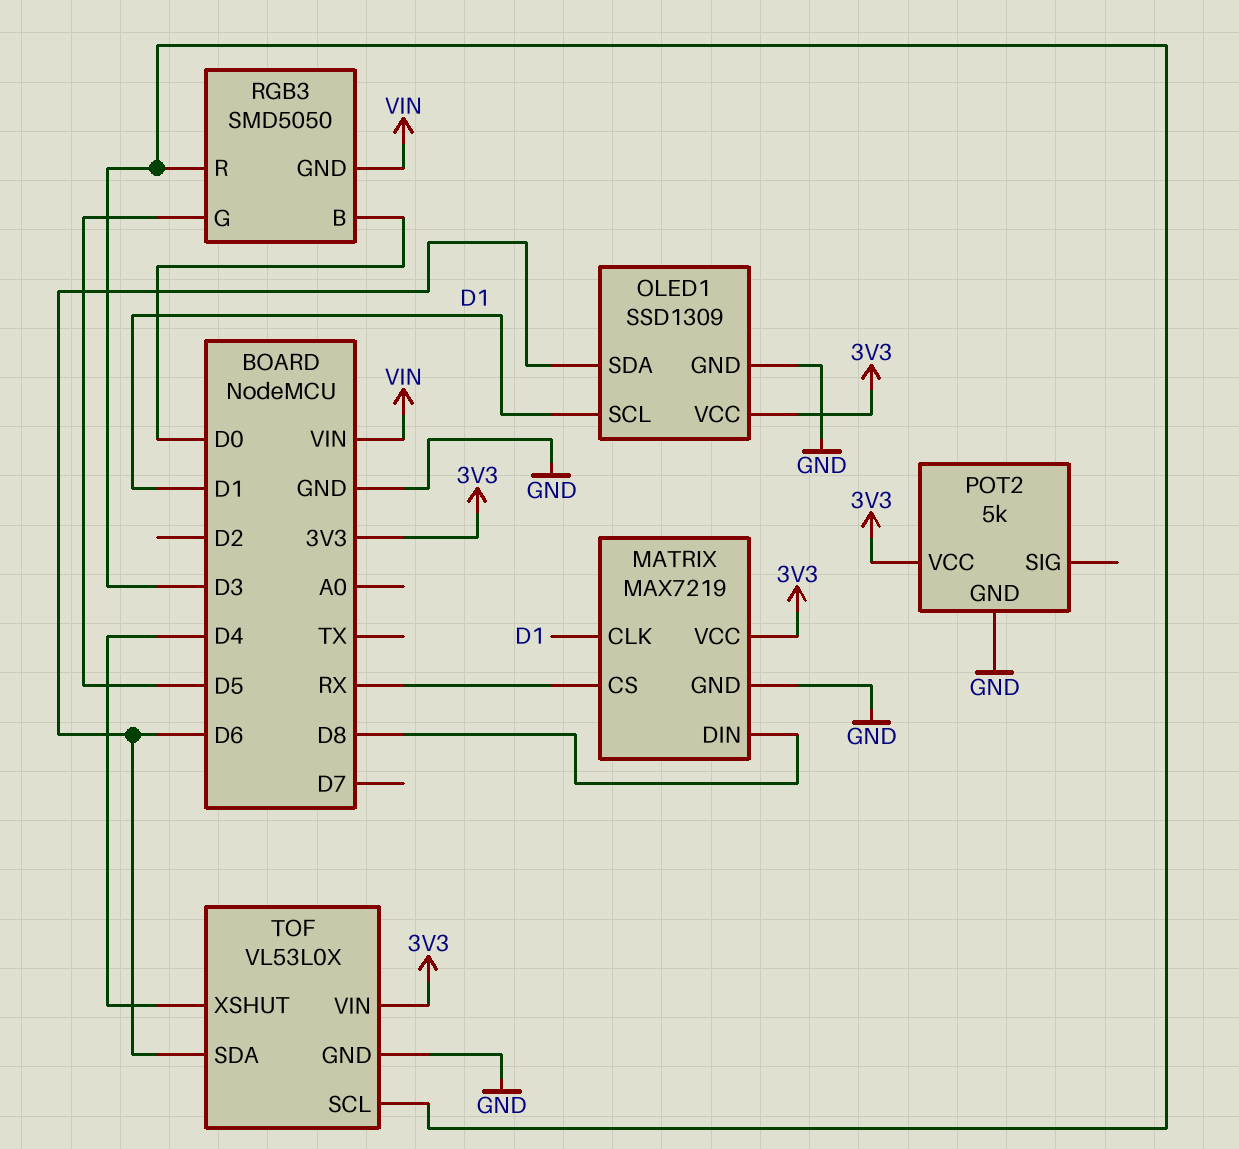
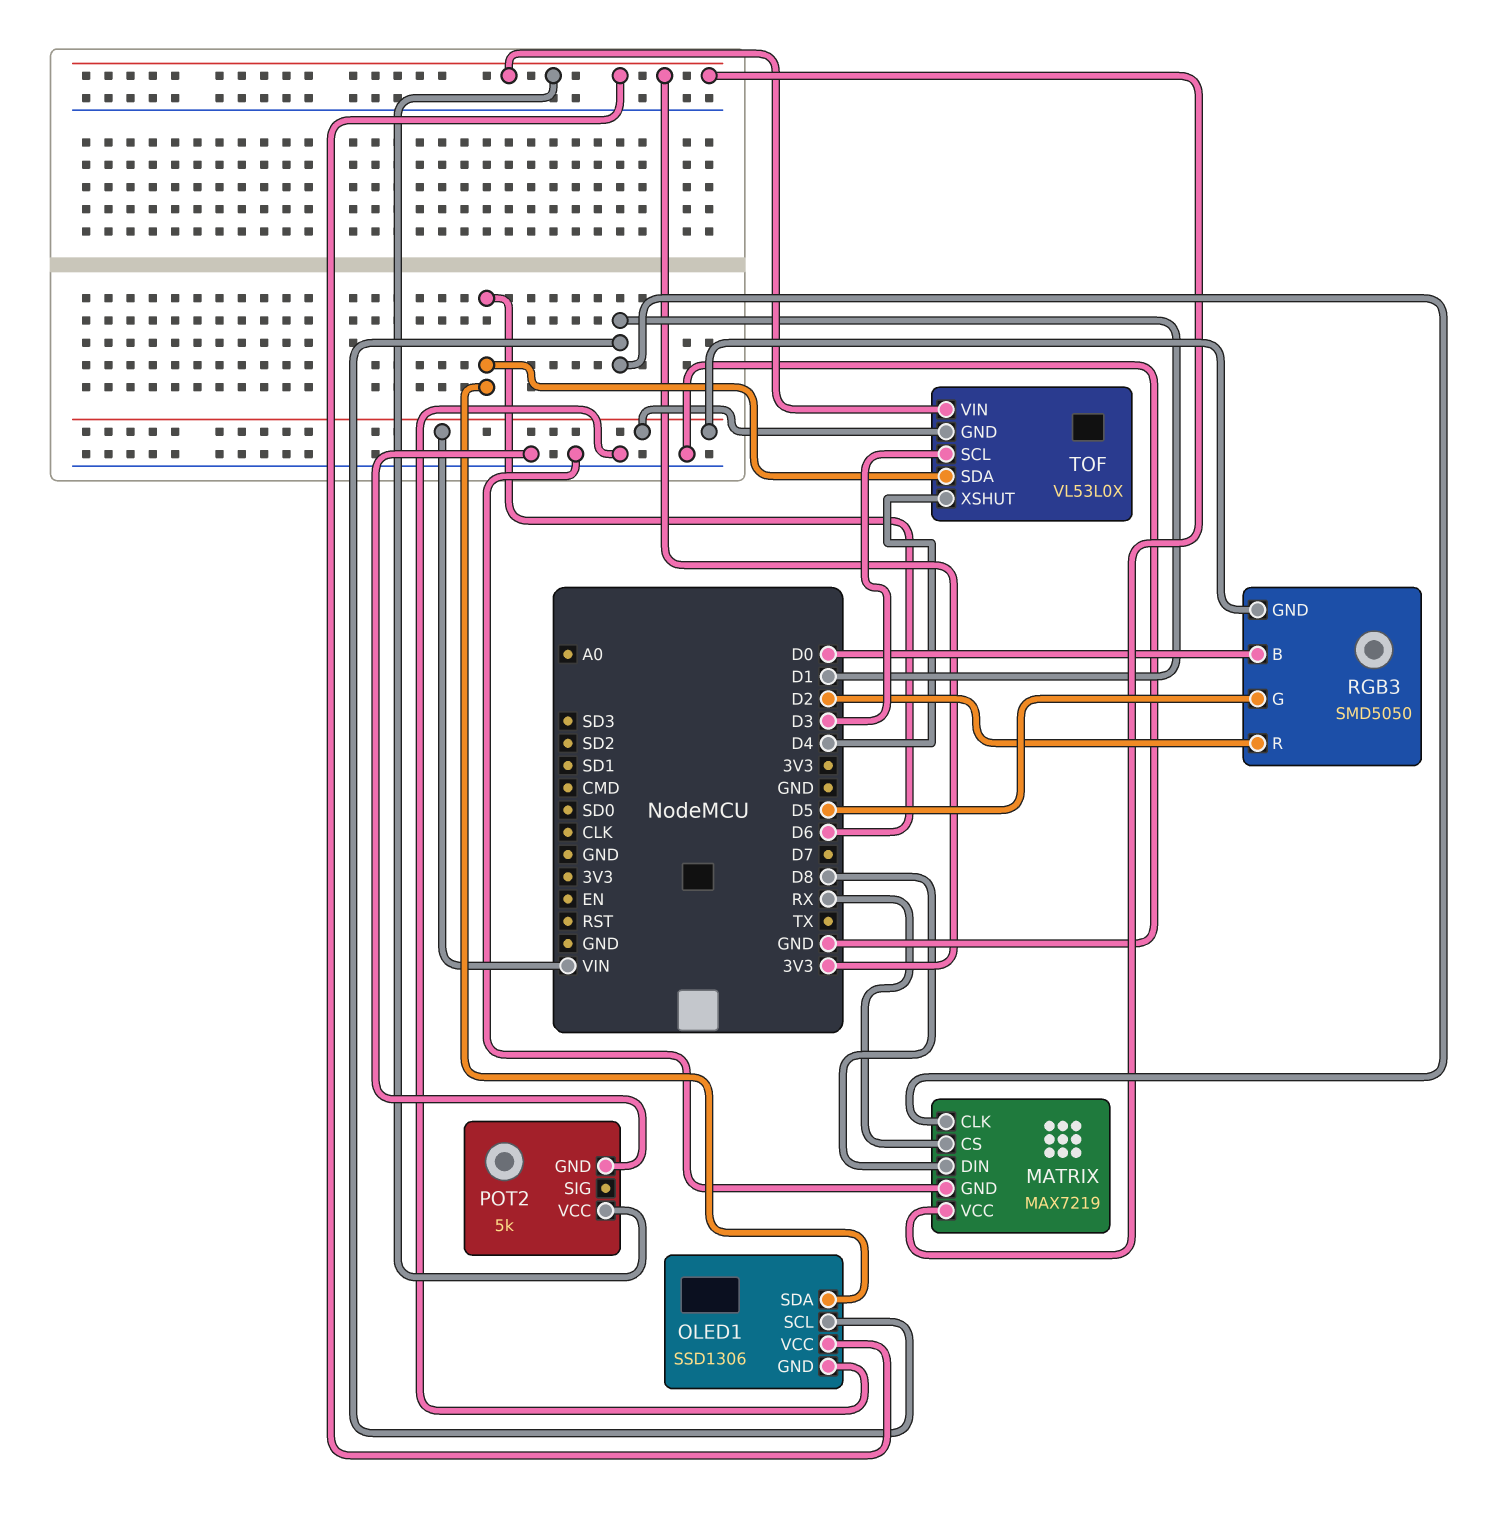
OLED1: SSD1309 -> SSD1306
RGB3 pin R: D3 -> D2
TOF pin GND: GND -> VIN

